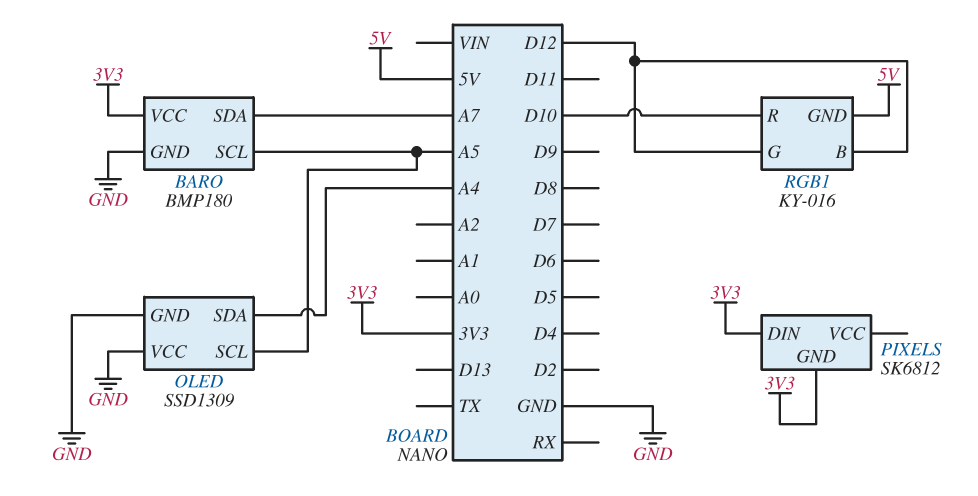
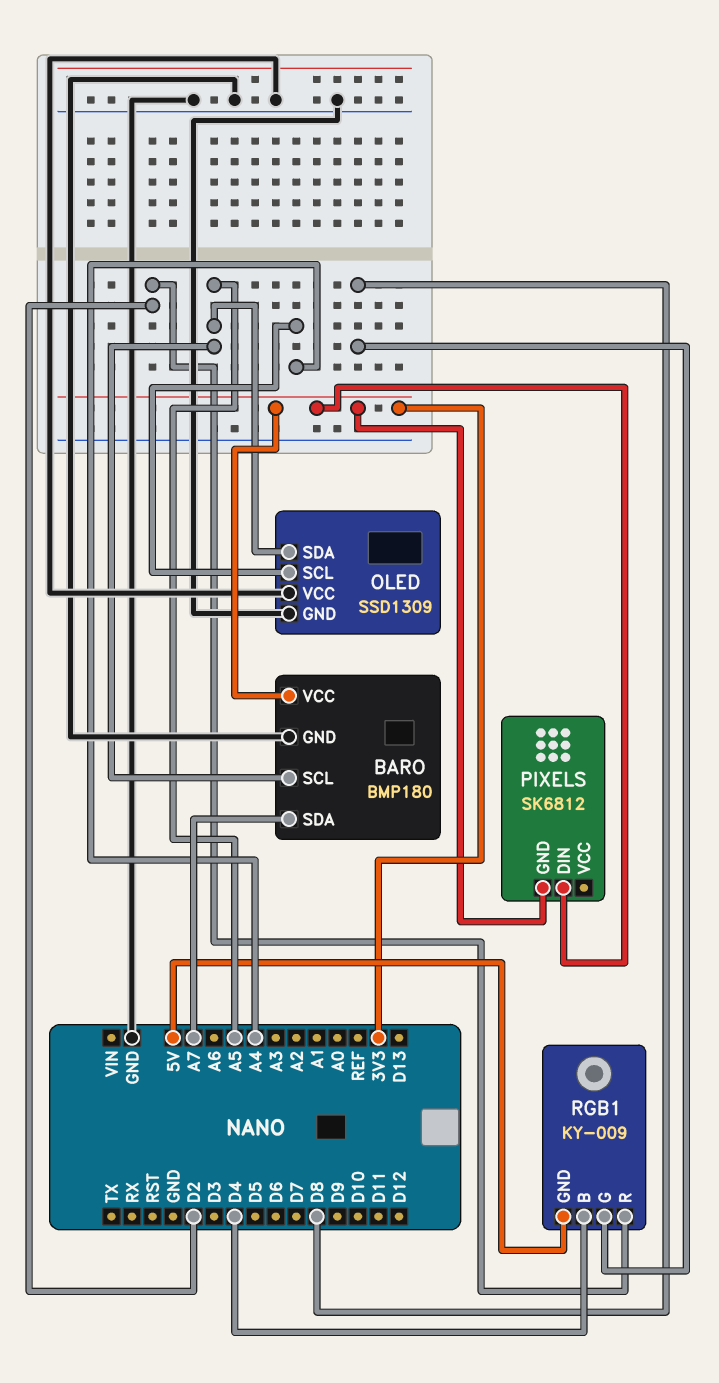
OLED pin SCL: A5 -> A4
OLED pin SDA: A4 -> A5
RGB1: KY-016 -> KY-009
RGB1 pin B: D12 -> D4
RGB1 pin G: D12 -> D8
RGB1 pin R: D10 -> D2

